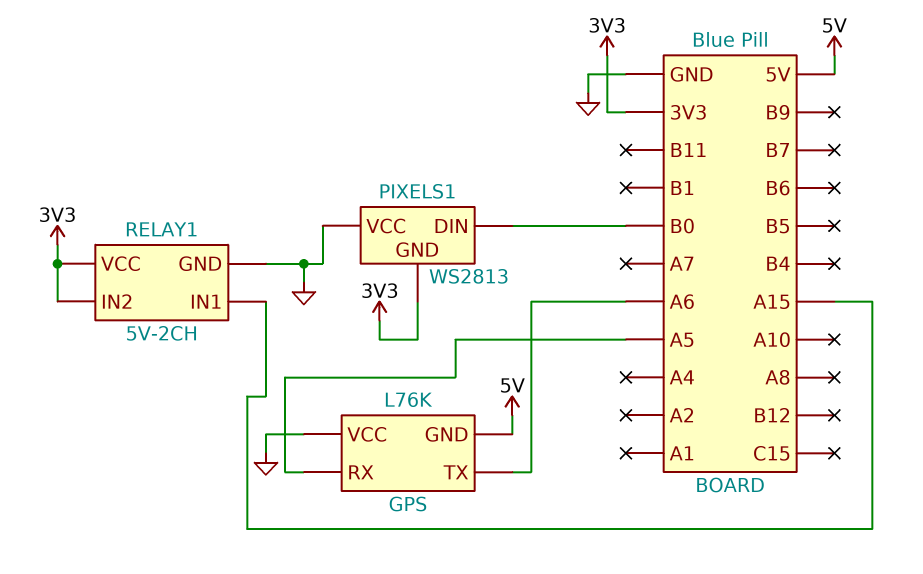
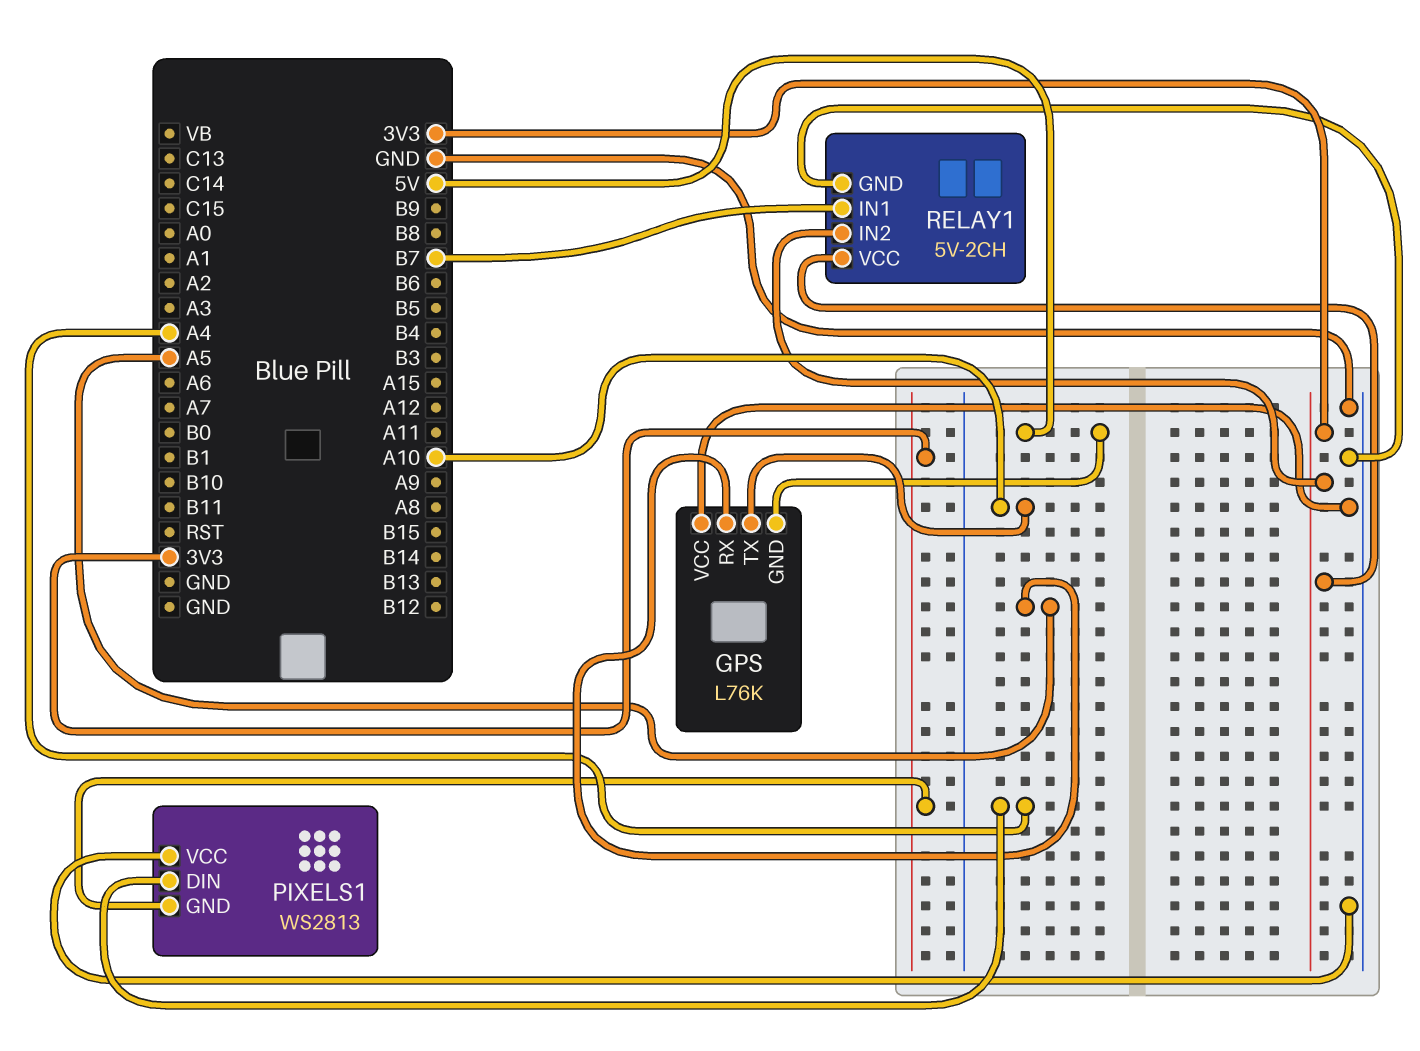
GPS pin TX: A6 -> A10
PIXELS1 pin DIN: B0 -> A4
RELAY1 pin IN1: A15 -> B7

